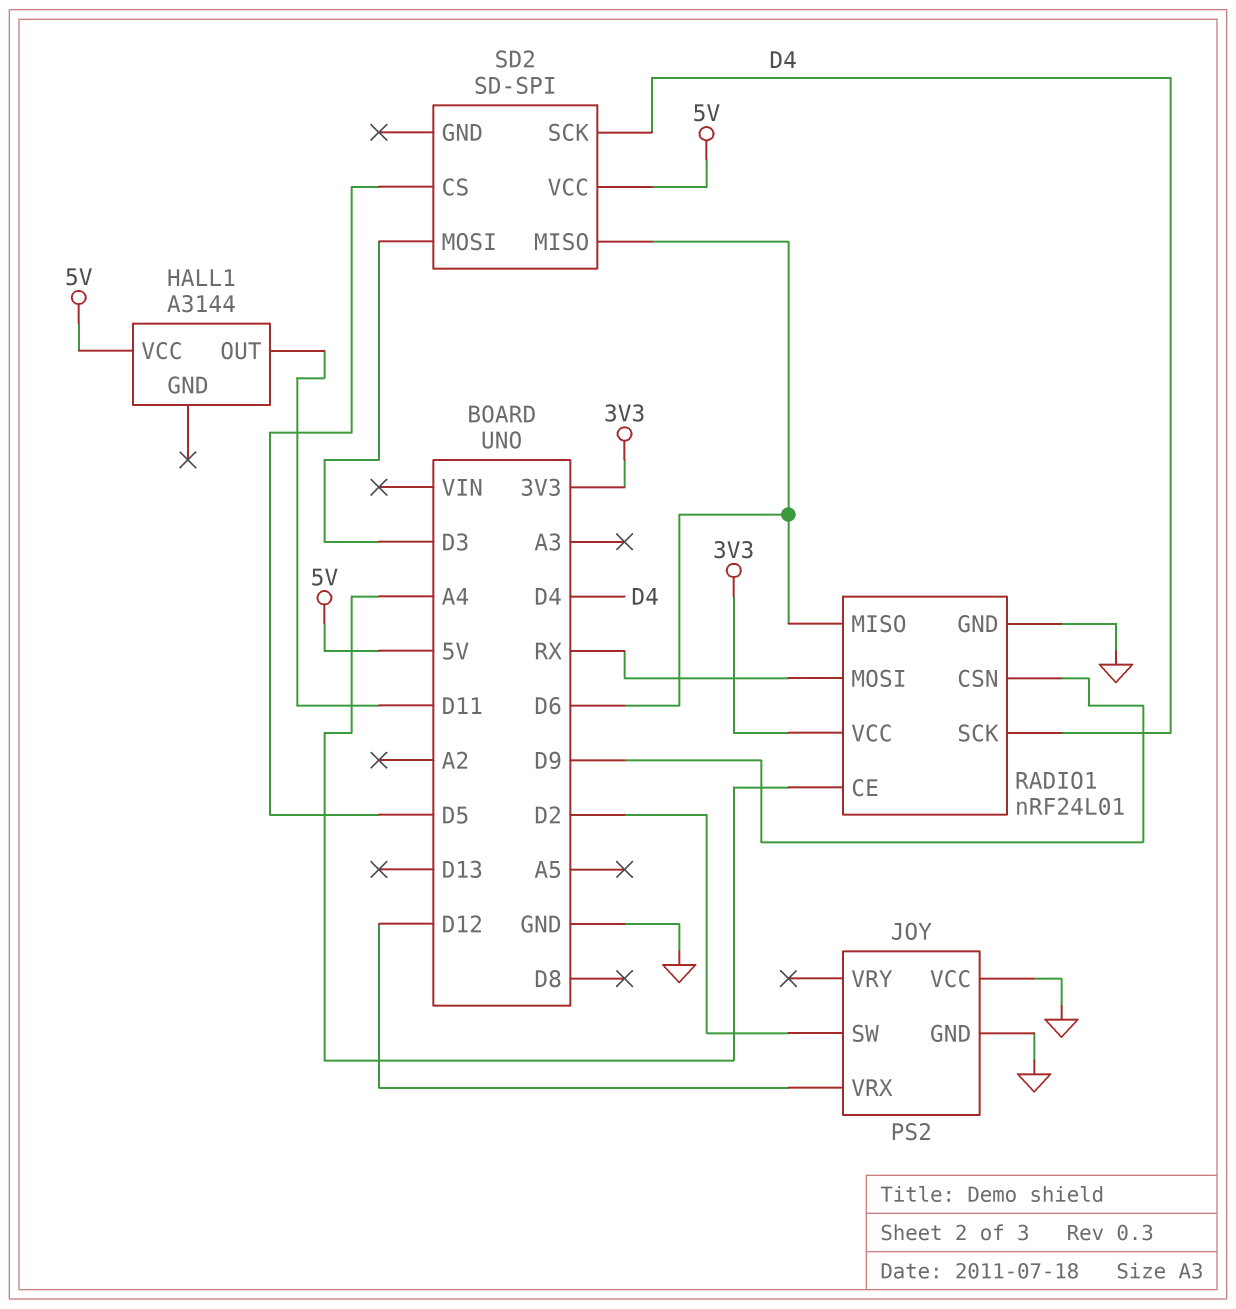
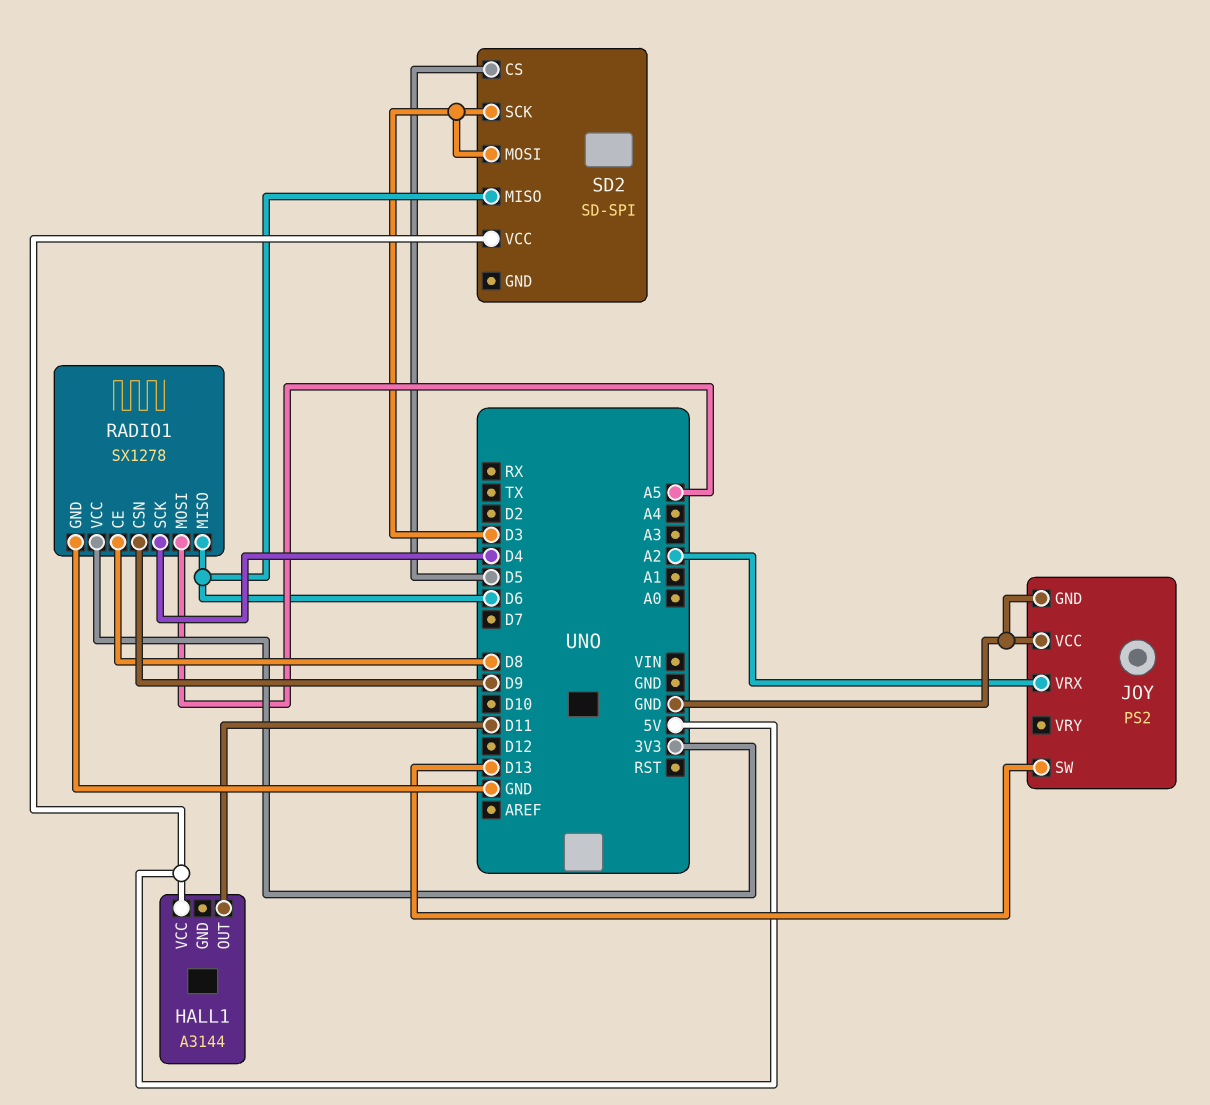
JOY pin SW: D2 -> D13
JOY pin VRX: D12 -> A2
RADIO1: nRF24L01 -> SX1278
RADIO1 pin CE: A4 -> D8
RADIO1 pin MOSI: RX -> A5
SD2 pin SCK: D4 -> D3

